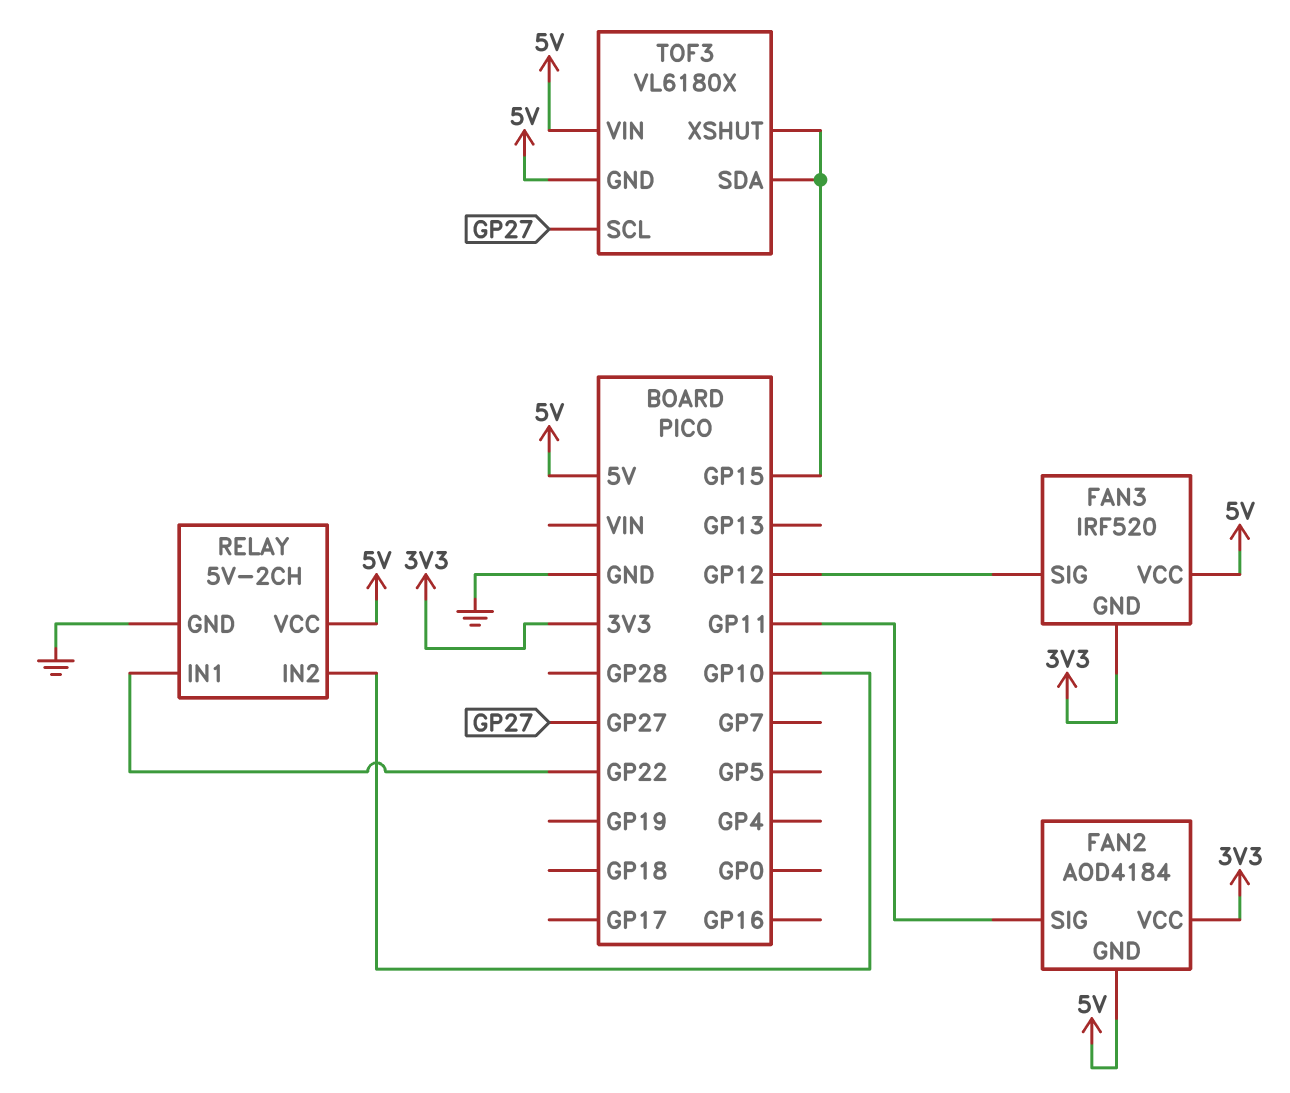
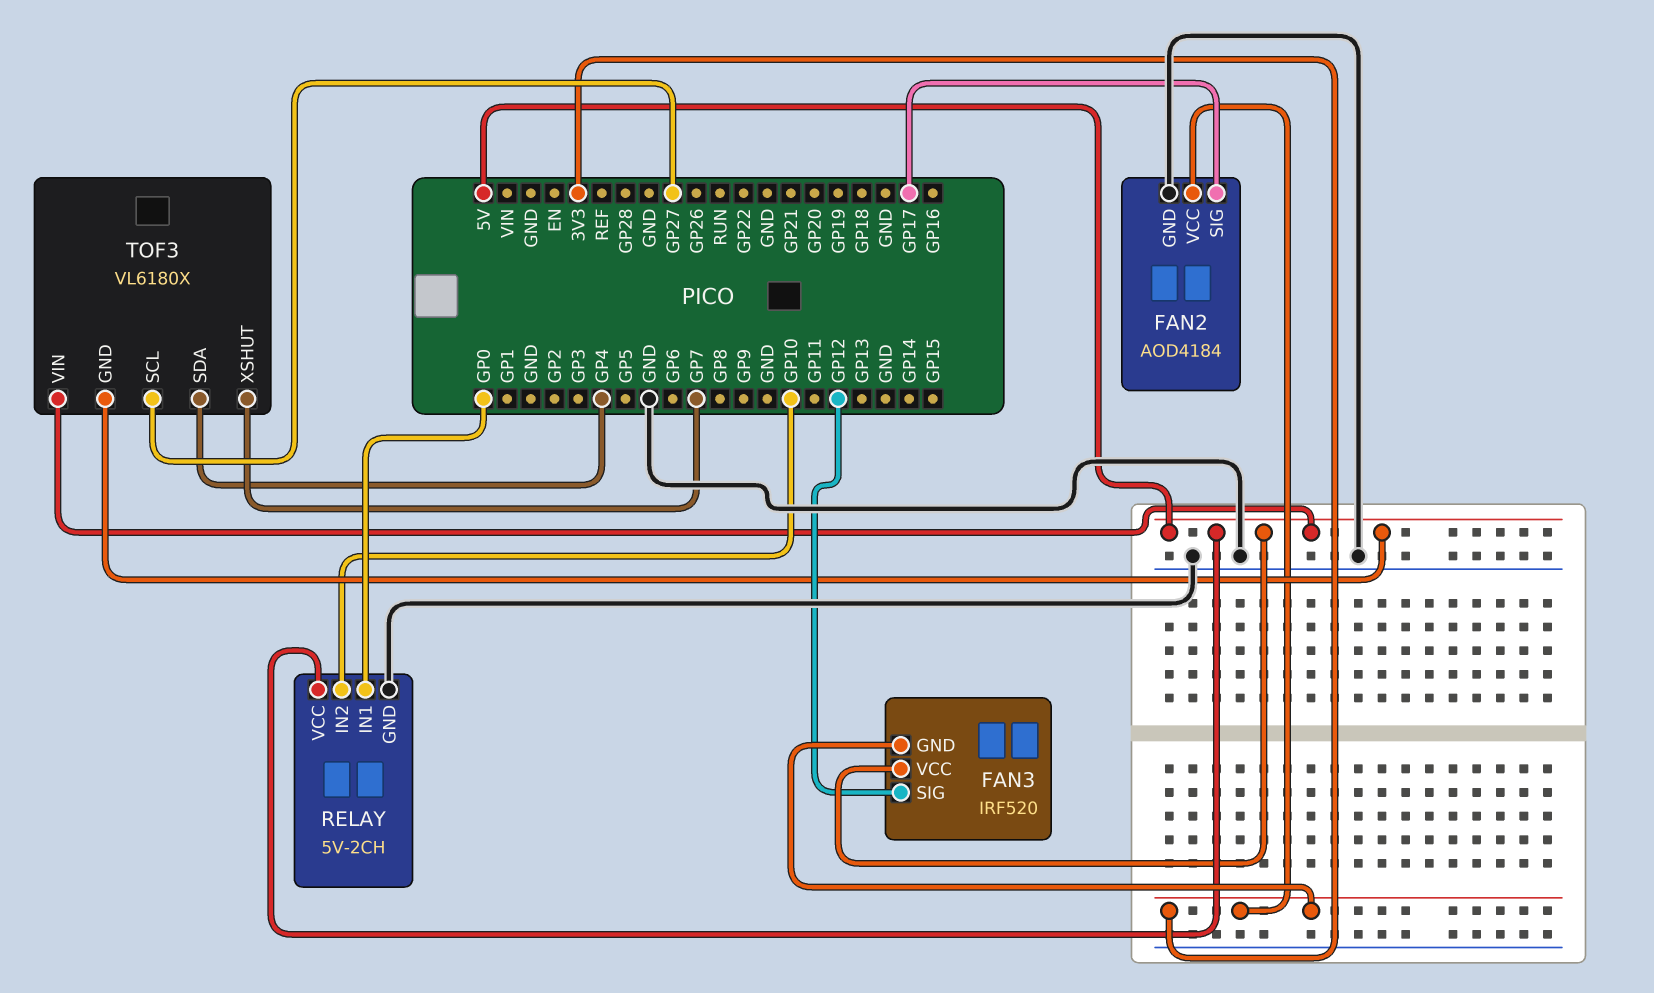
FAN2 pin GND: 5V -> GND
FAN2 pin SIG: GP11 -> GP17
RELAY pin IN1: GP22 -> GP0
TOF3 pin SDA: GP15 -> GP4
TOF3 pin XSHUT: GP15 -> GP7

